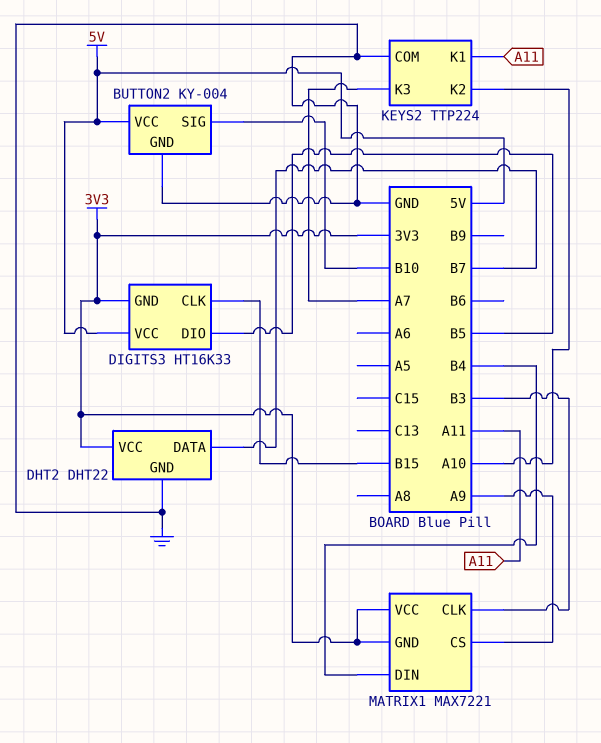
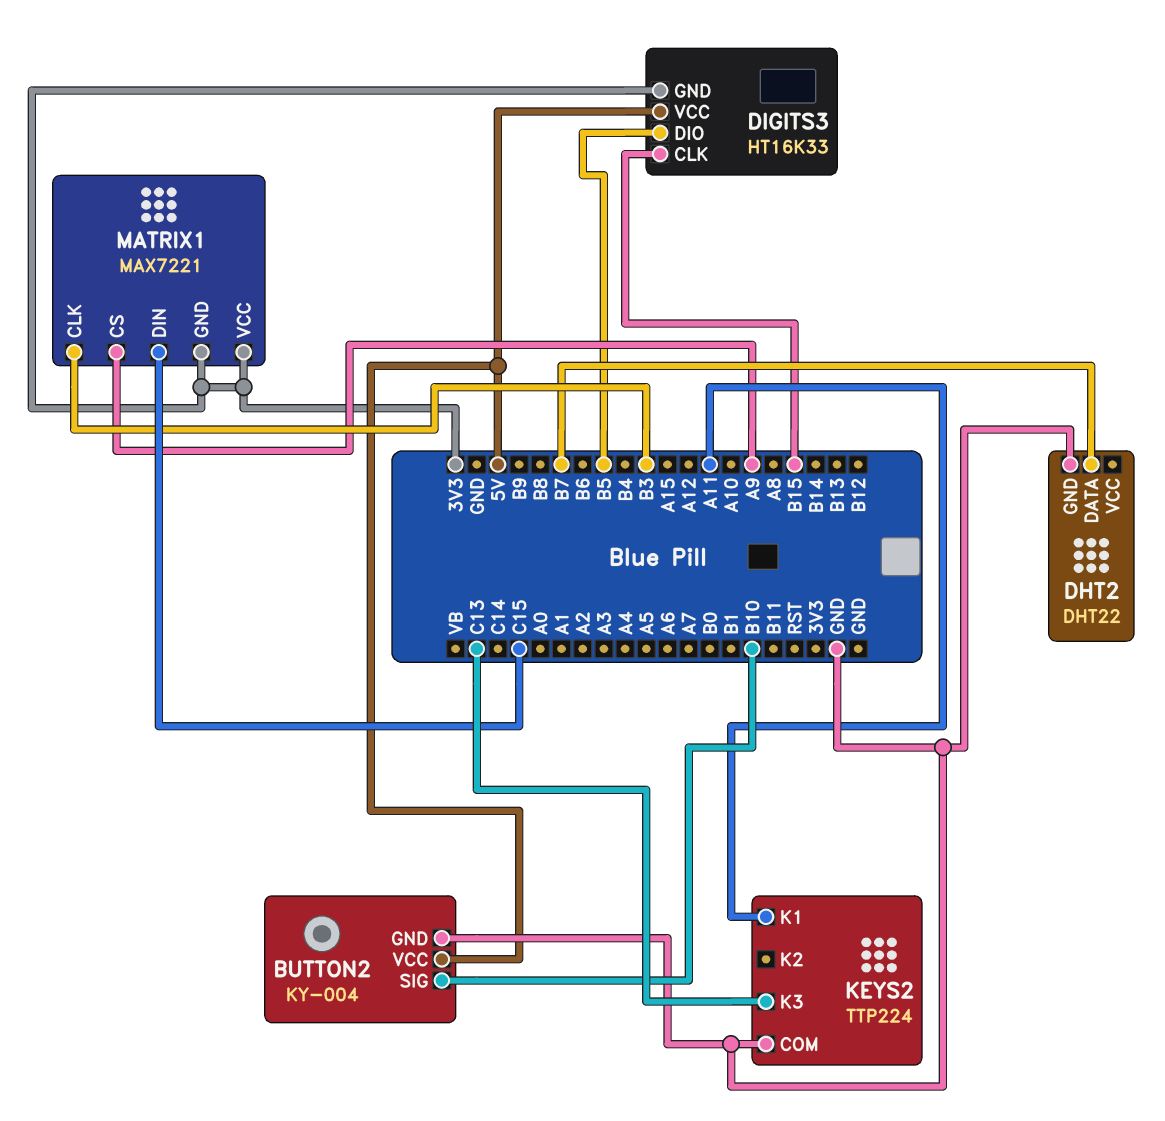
DHT2 pin VCC: 3V3 -> none
KEYS2 pin K2: A10 -> none
KEYS2 pin K3: A7 -> C13
MATRIX1 pin DIN: B4 -> C15

